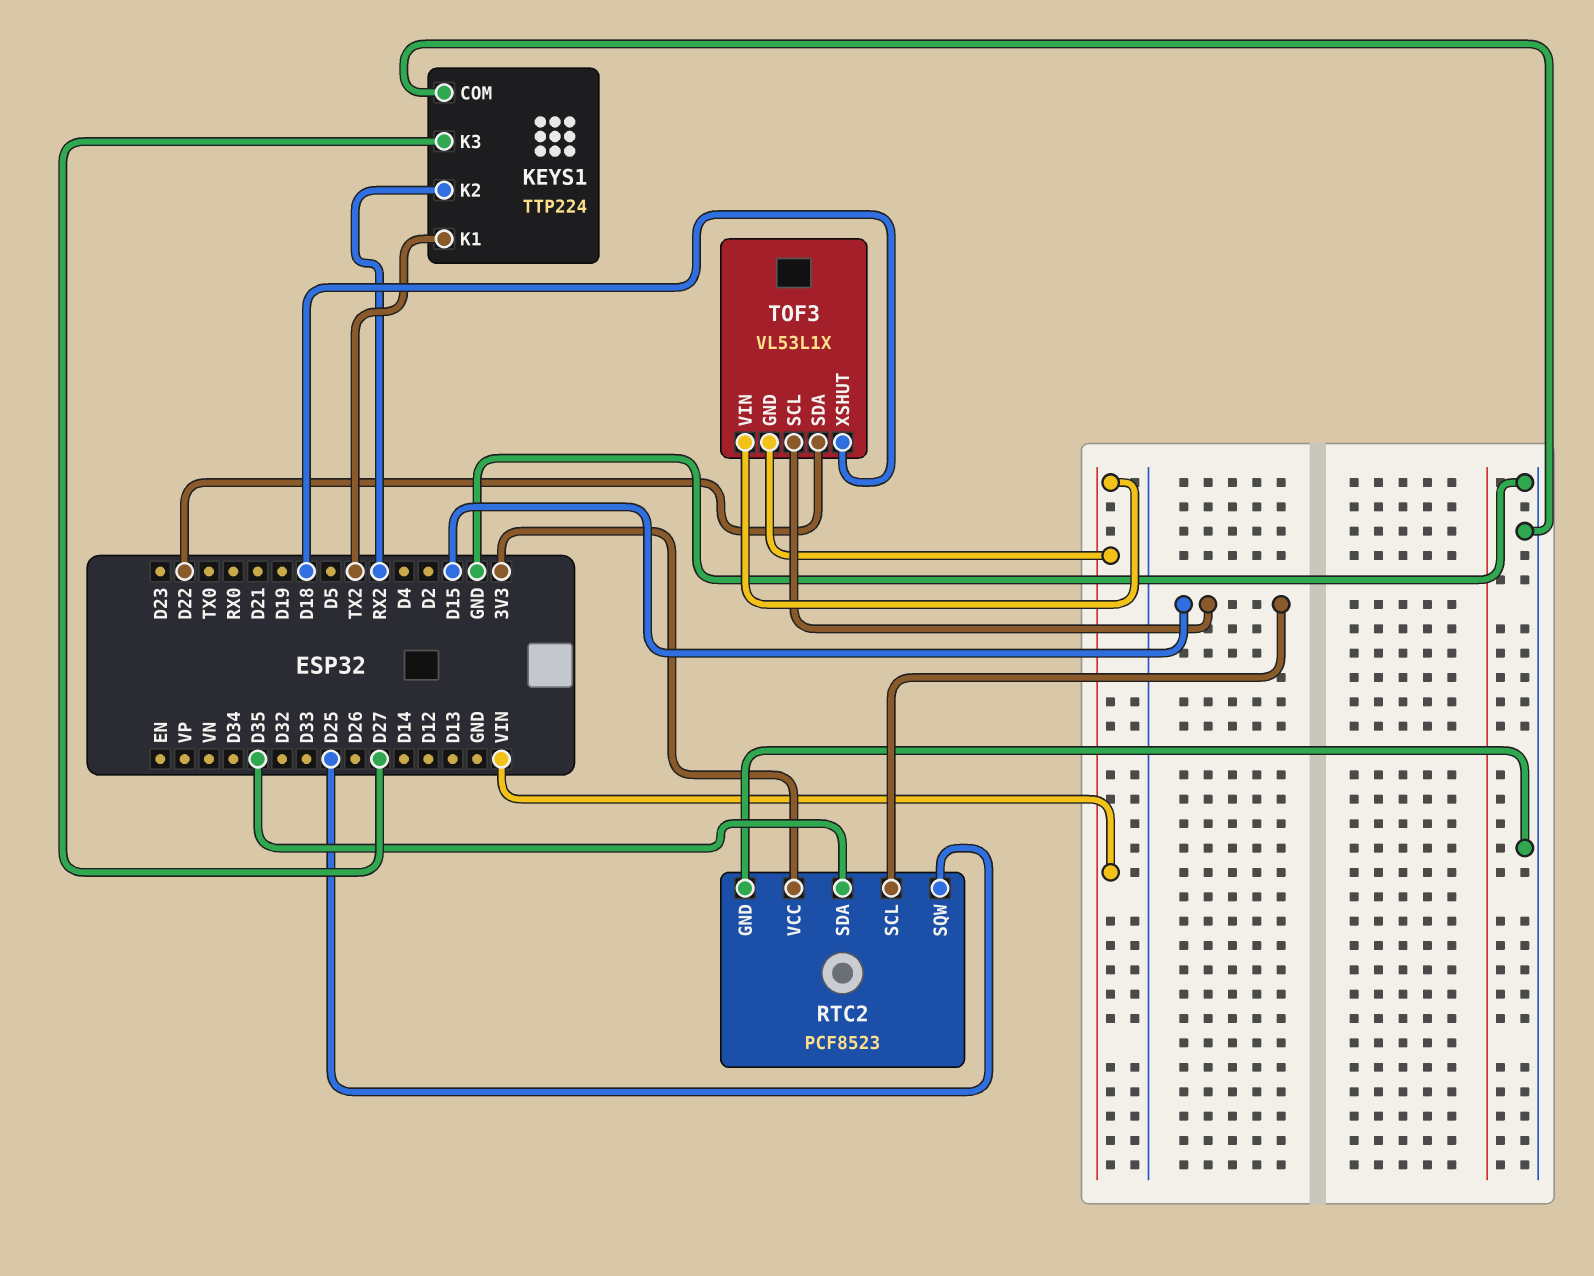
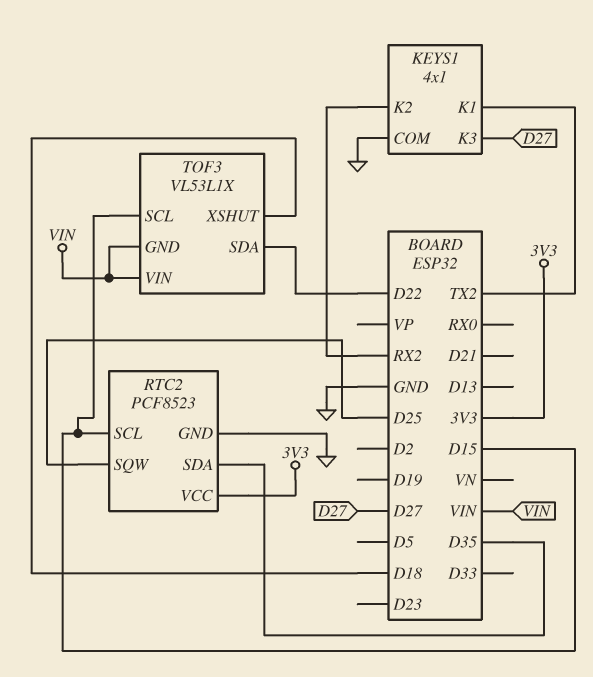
KEYS1: TTP224 -> 4x1

